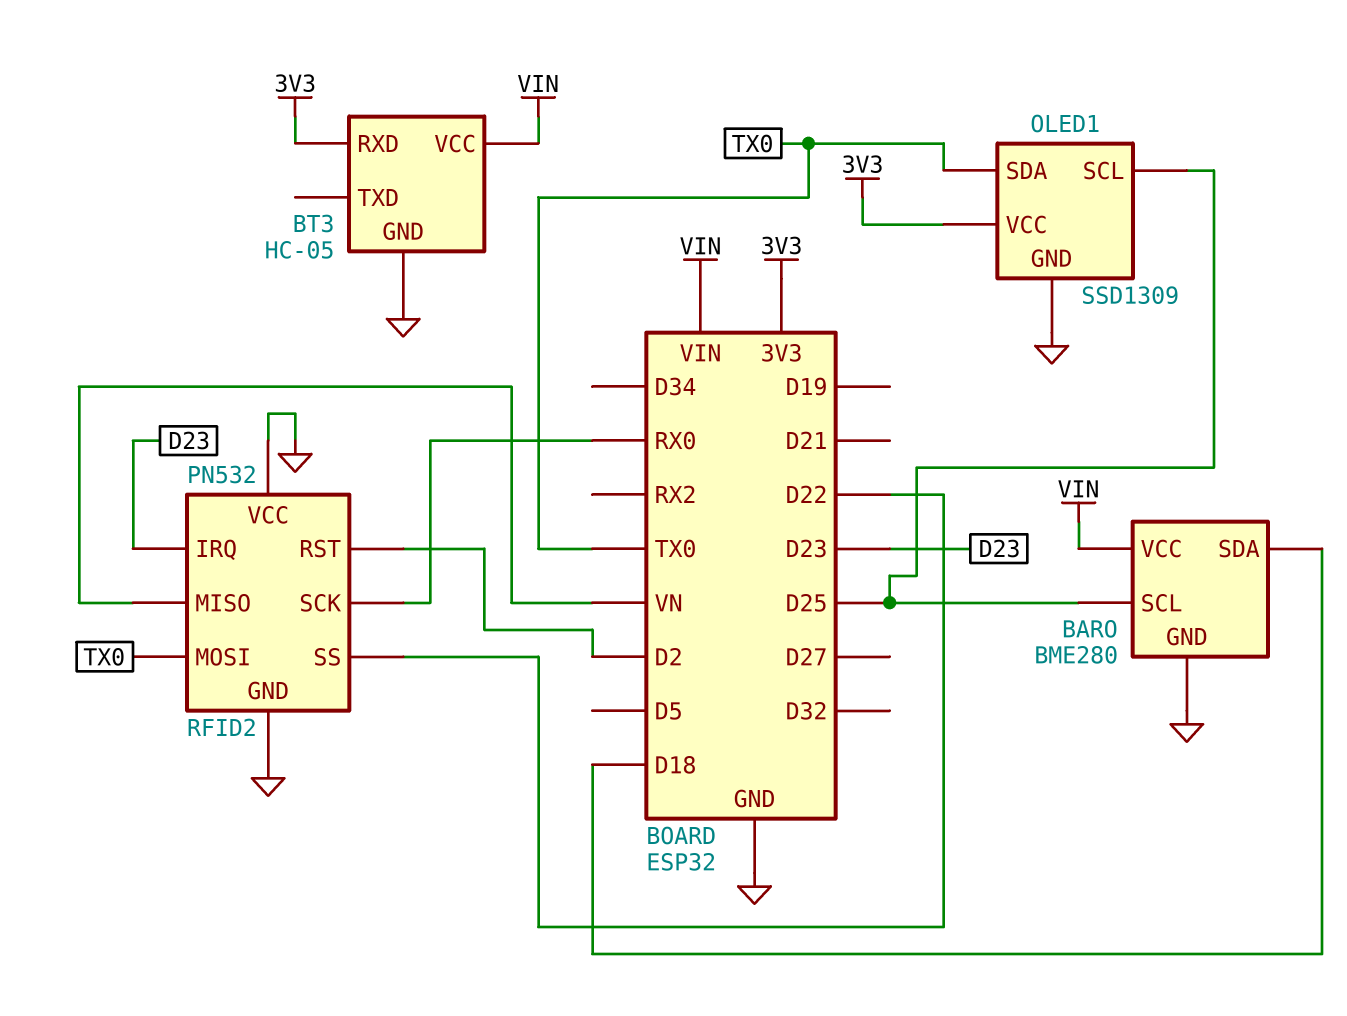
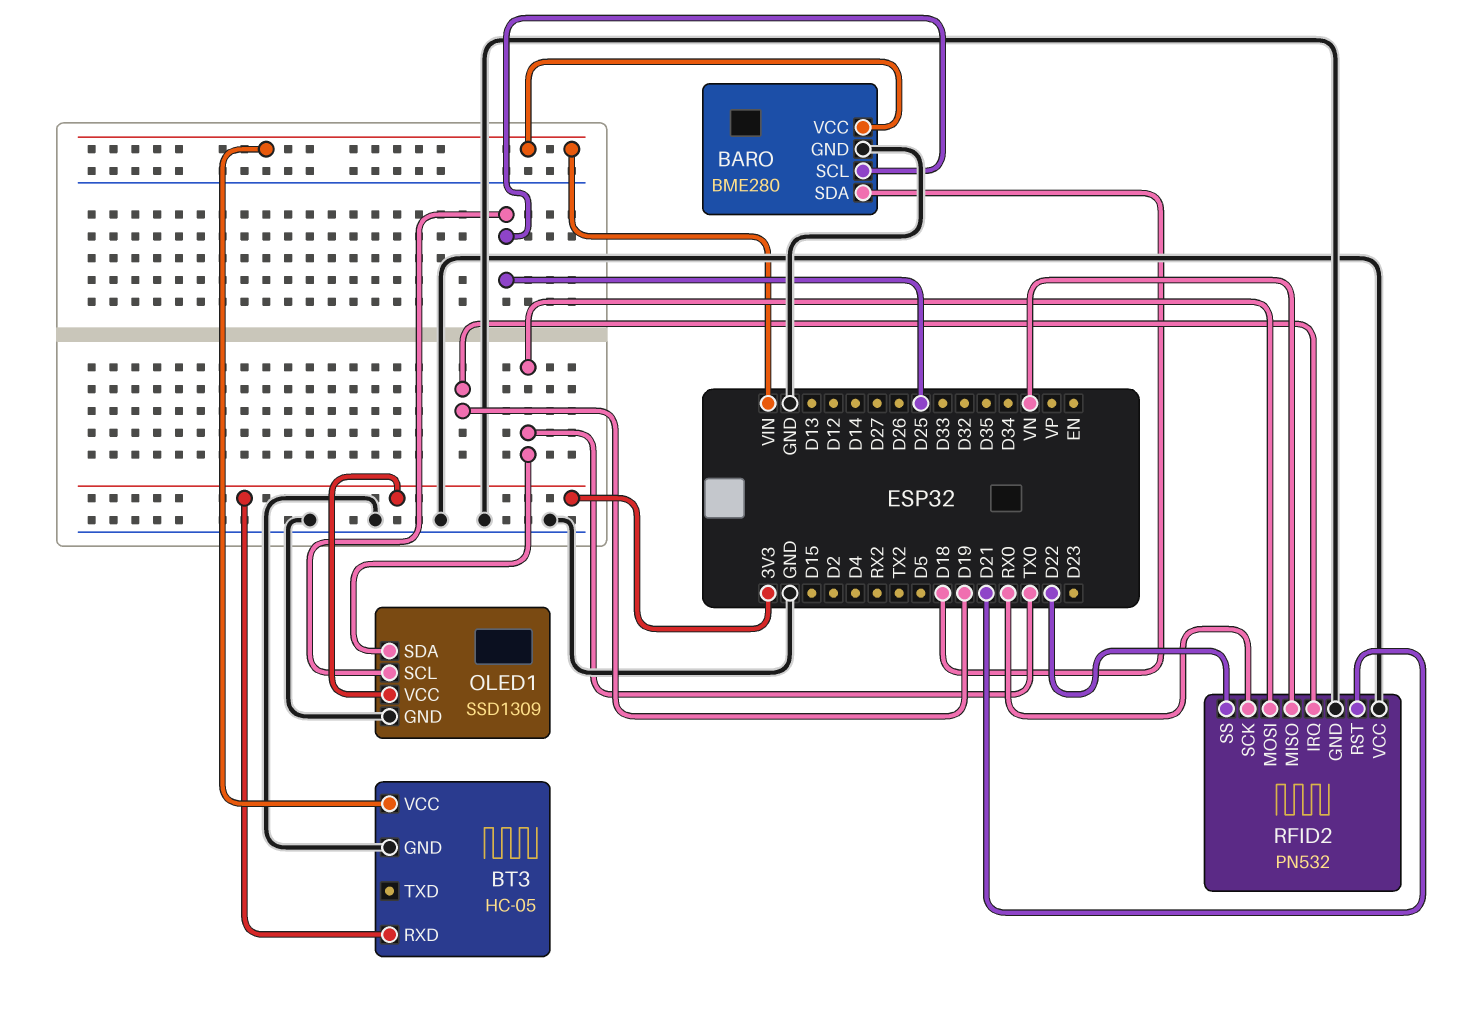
RFID2 pin IRQ: D23 -> D19
RFID2 pin RST: D2 -> D21

